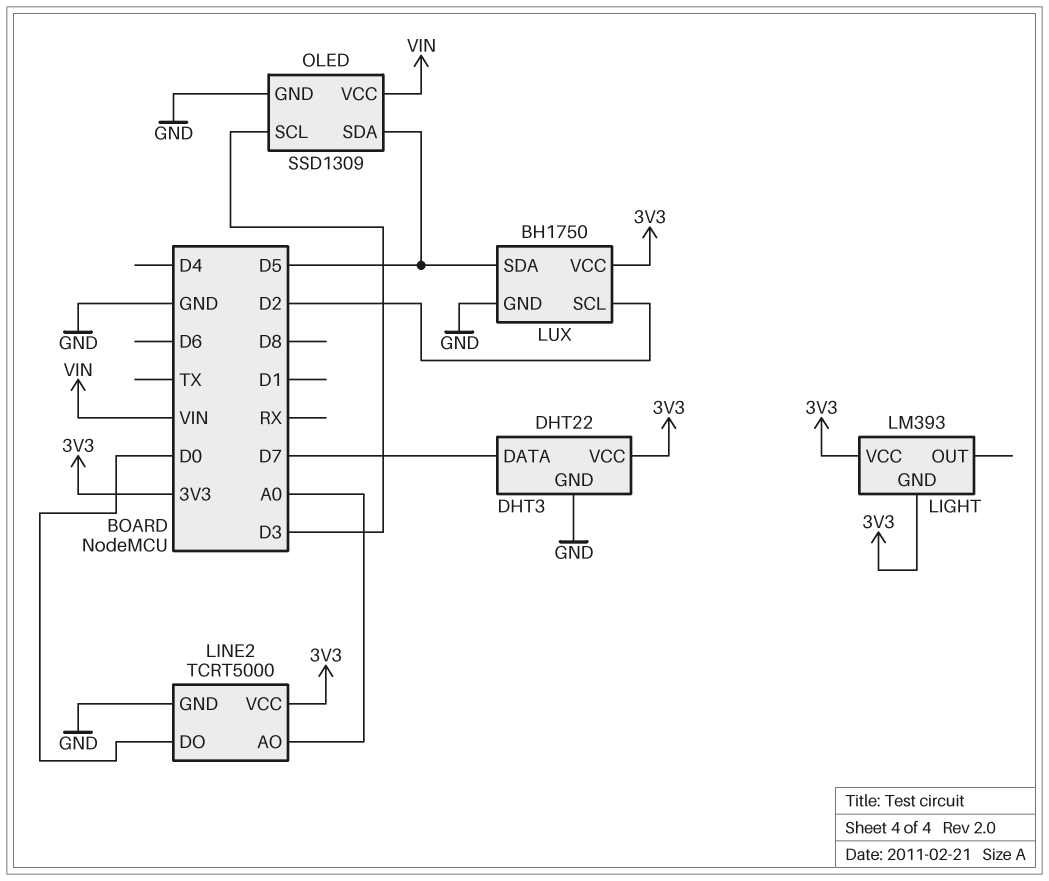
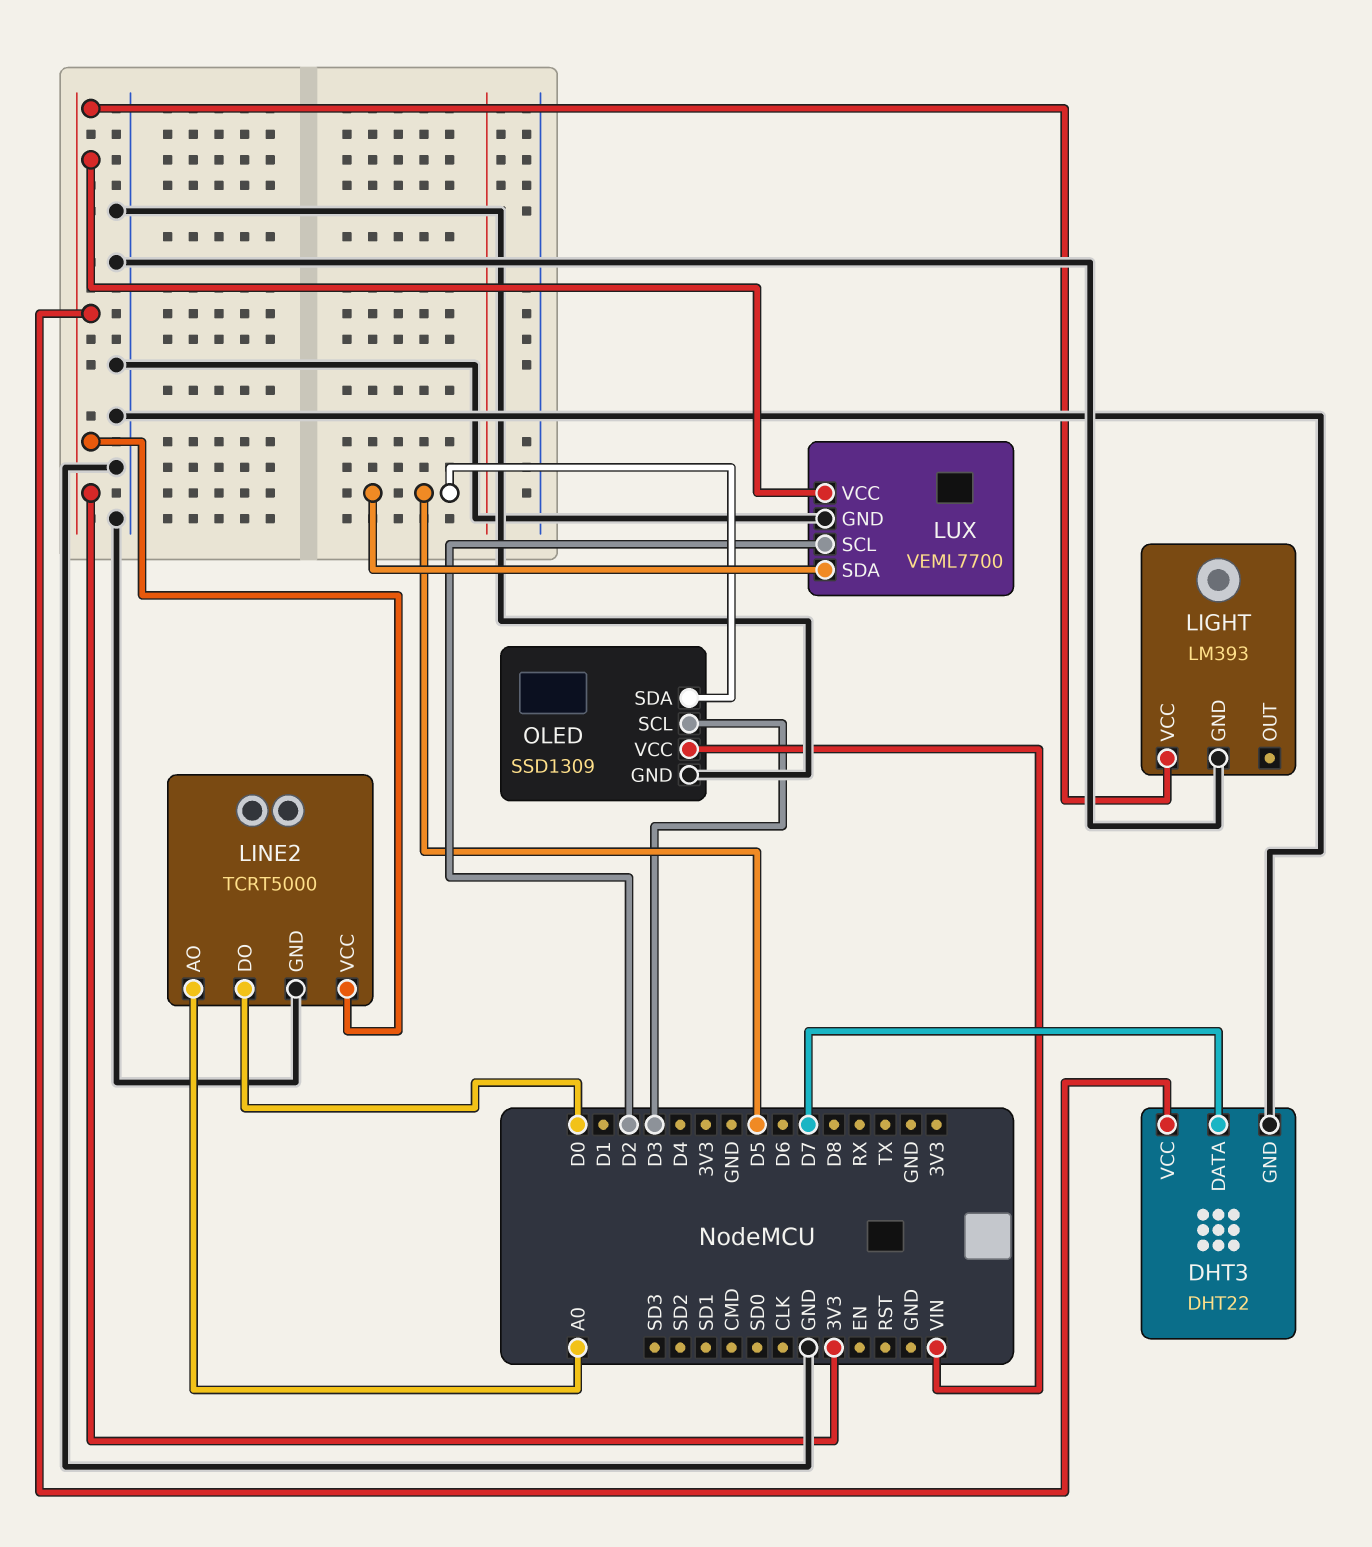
LIGHT pin GND: 3V3 -> GND
LUX: BH1750 -> VEML7700

